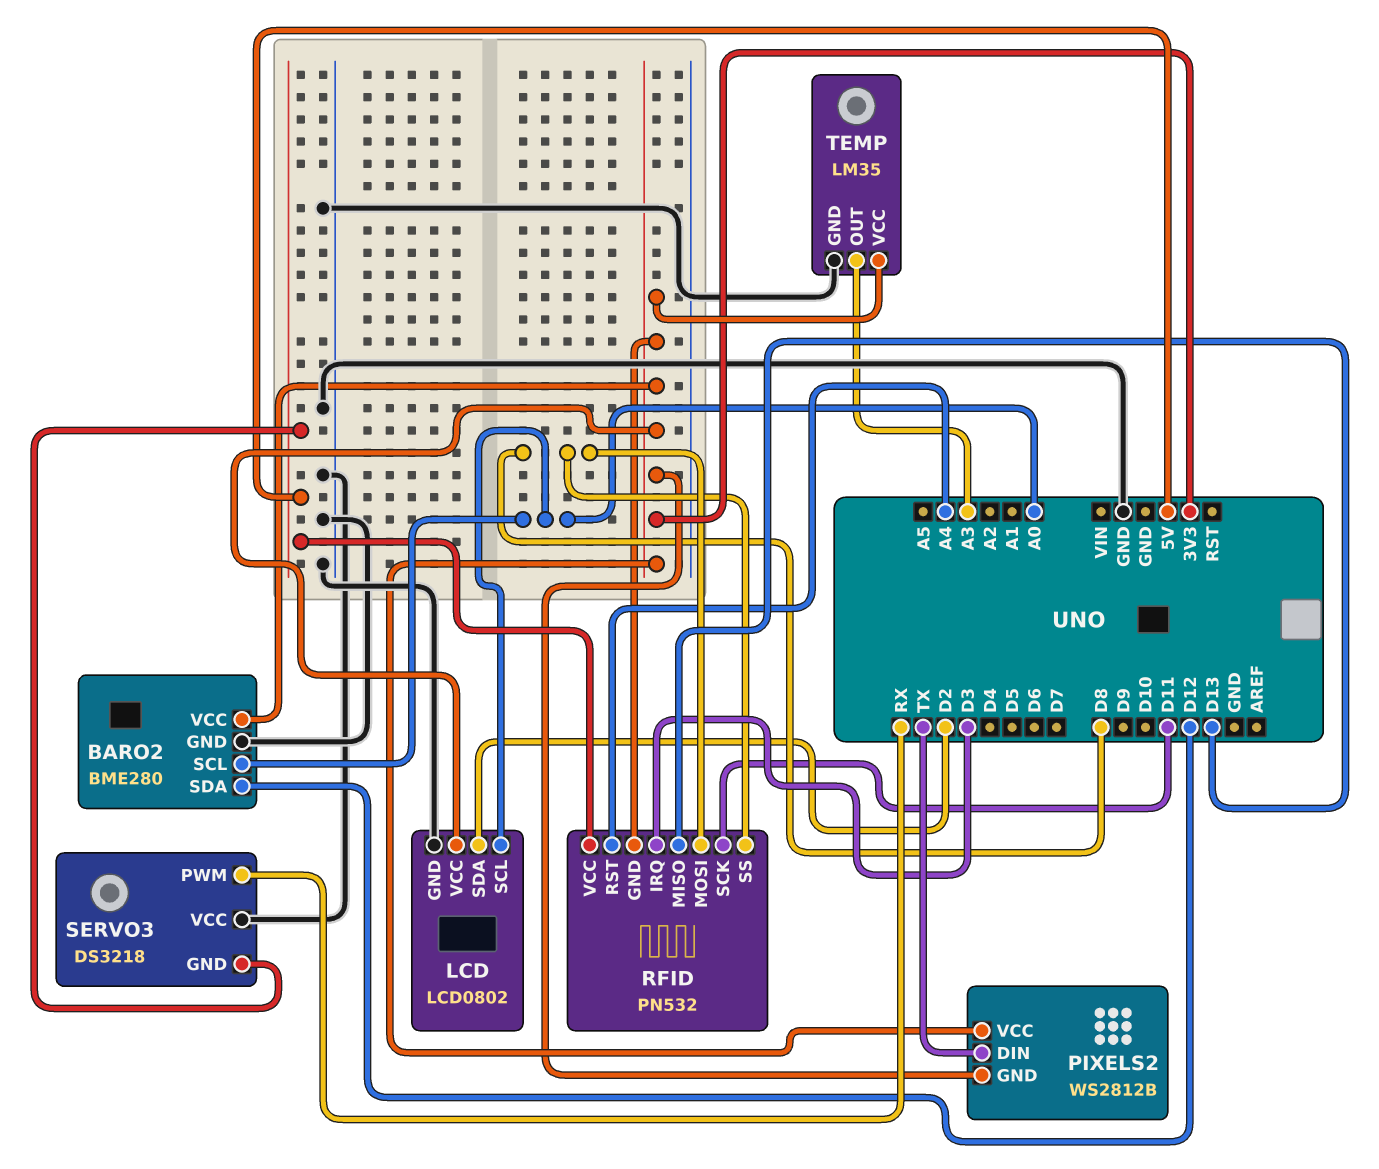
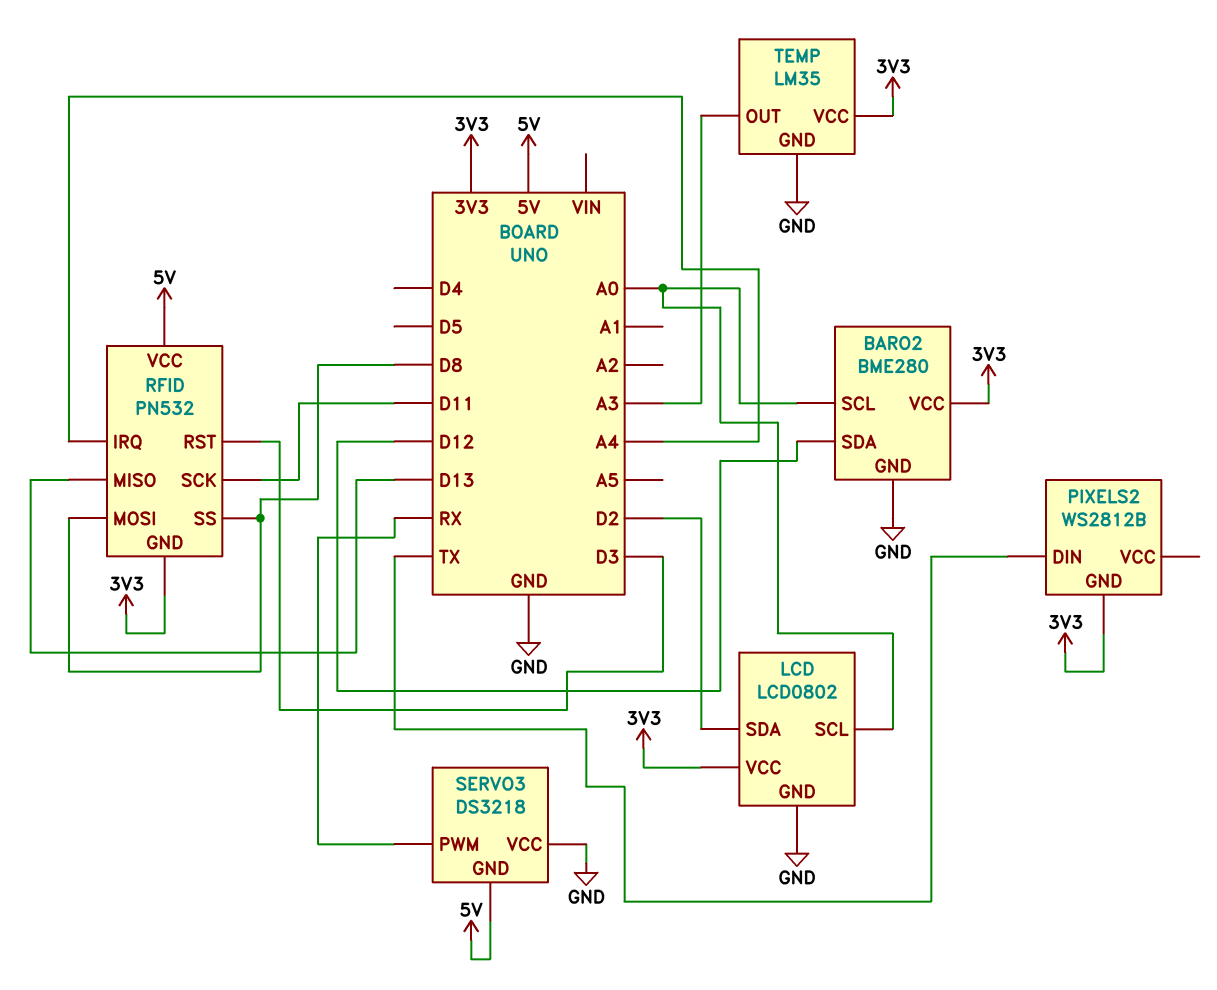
PIXELS2 pin VCC: 3V3 -> none
RFID pin IRQ: D3 -> A4
RFID pin RST: A4 -> D3

